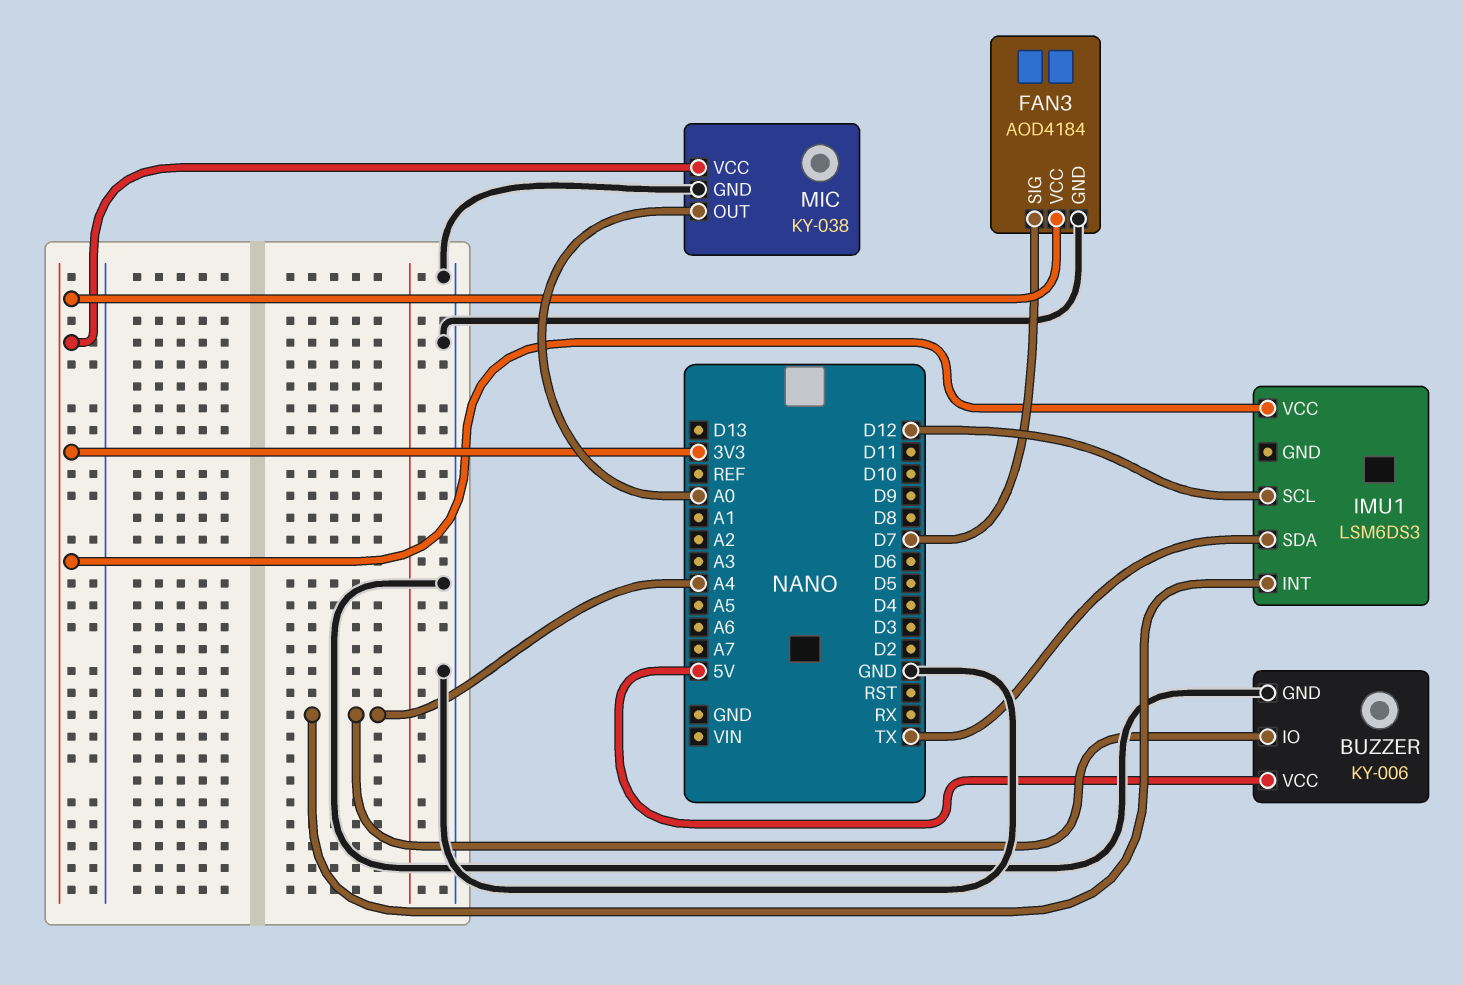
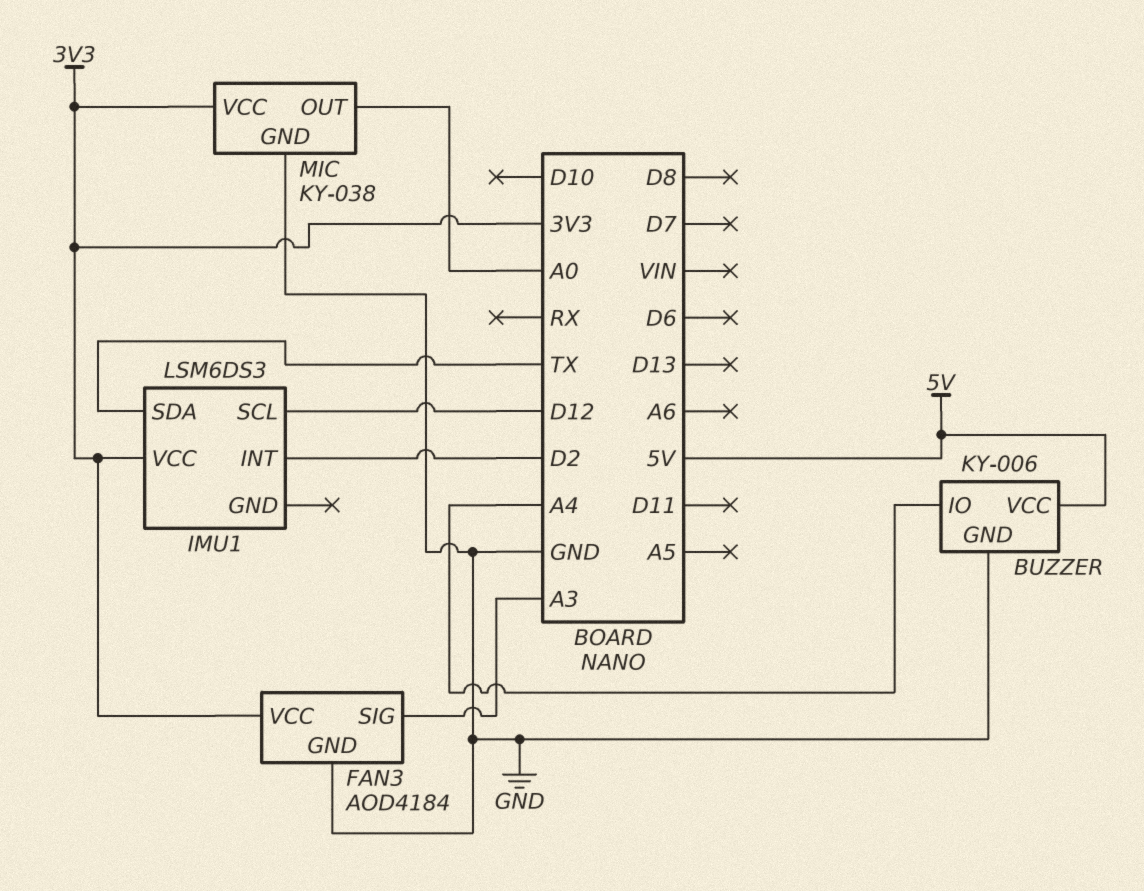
FAN3 pin SIG: D7 -> A3
IMU1 pin INT: A4 -> D2

